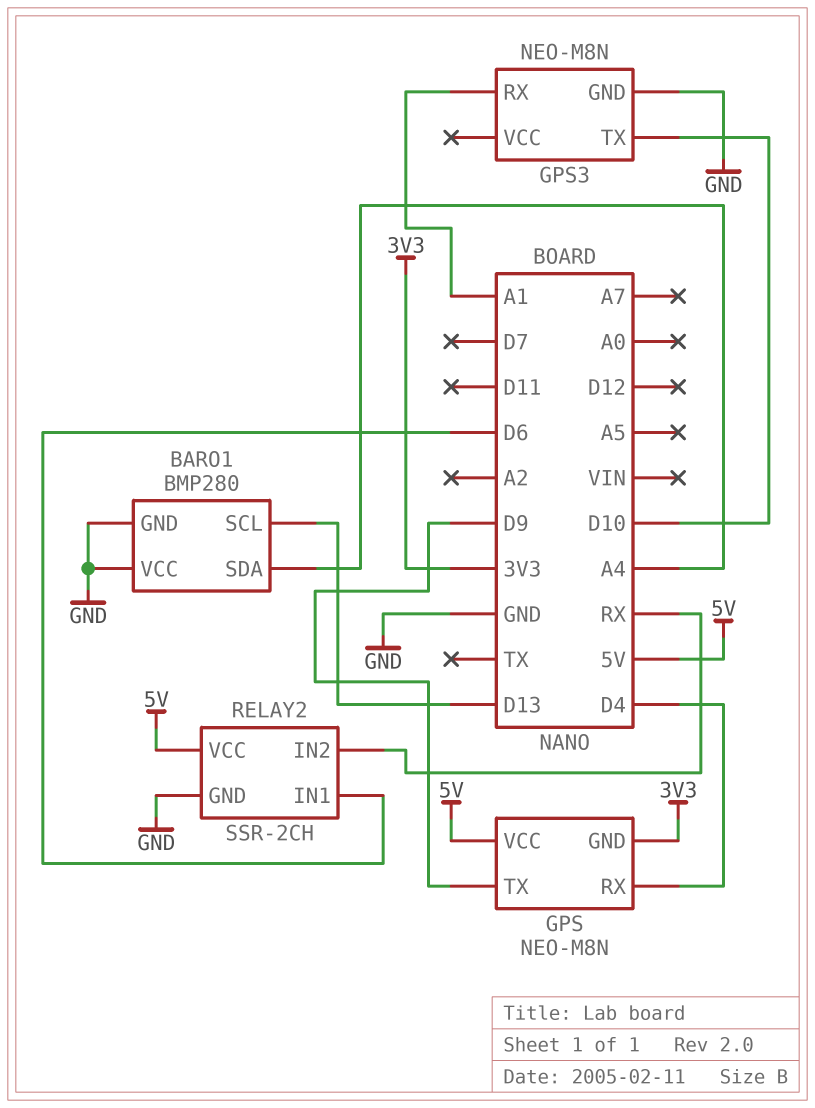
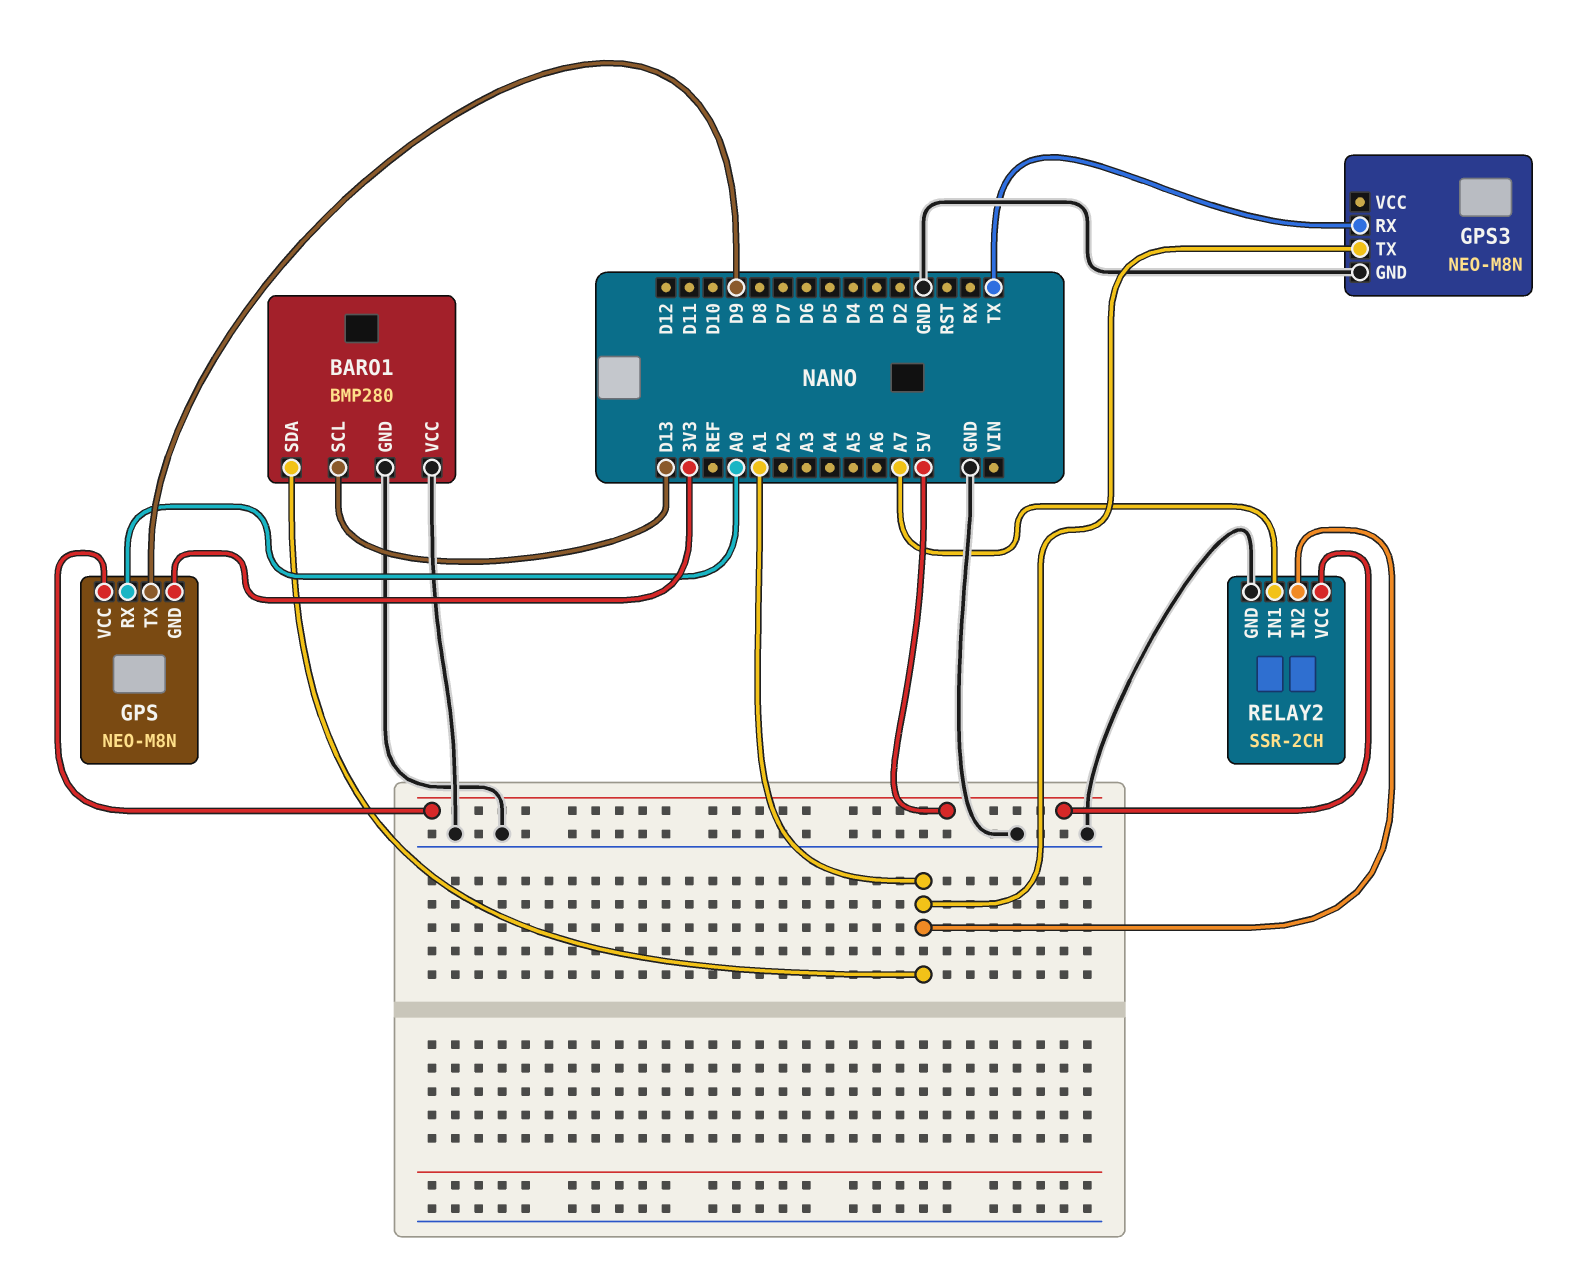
BARO1 pin SDA: A4 -> A1
GPS pin RX: D4 -> A0
GPS3 pin RX: A1 -> TX
GPS3 pin TX: D10 -> A1
RELAY2 pin IN1: D6 -> A7
RELAY2 pin IN2: RX -> A1

